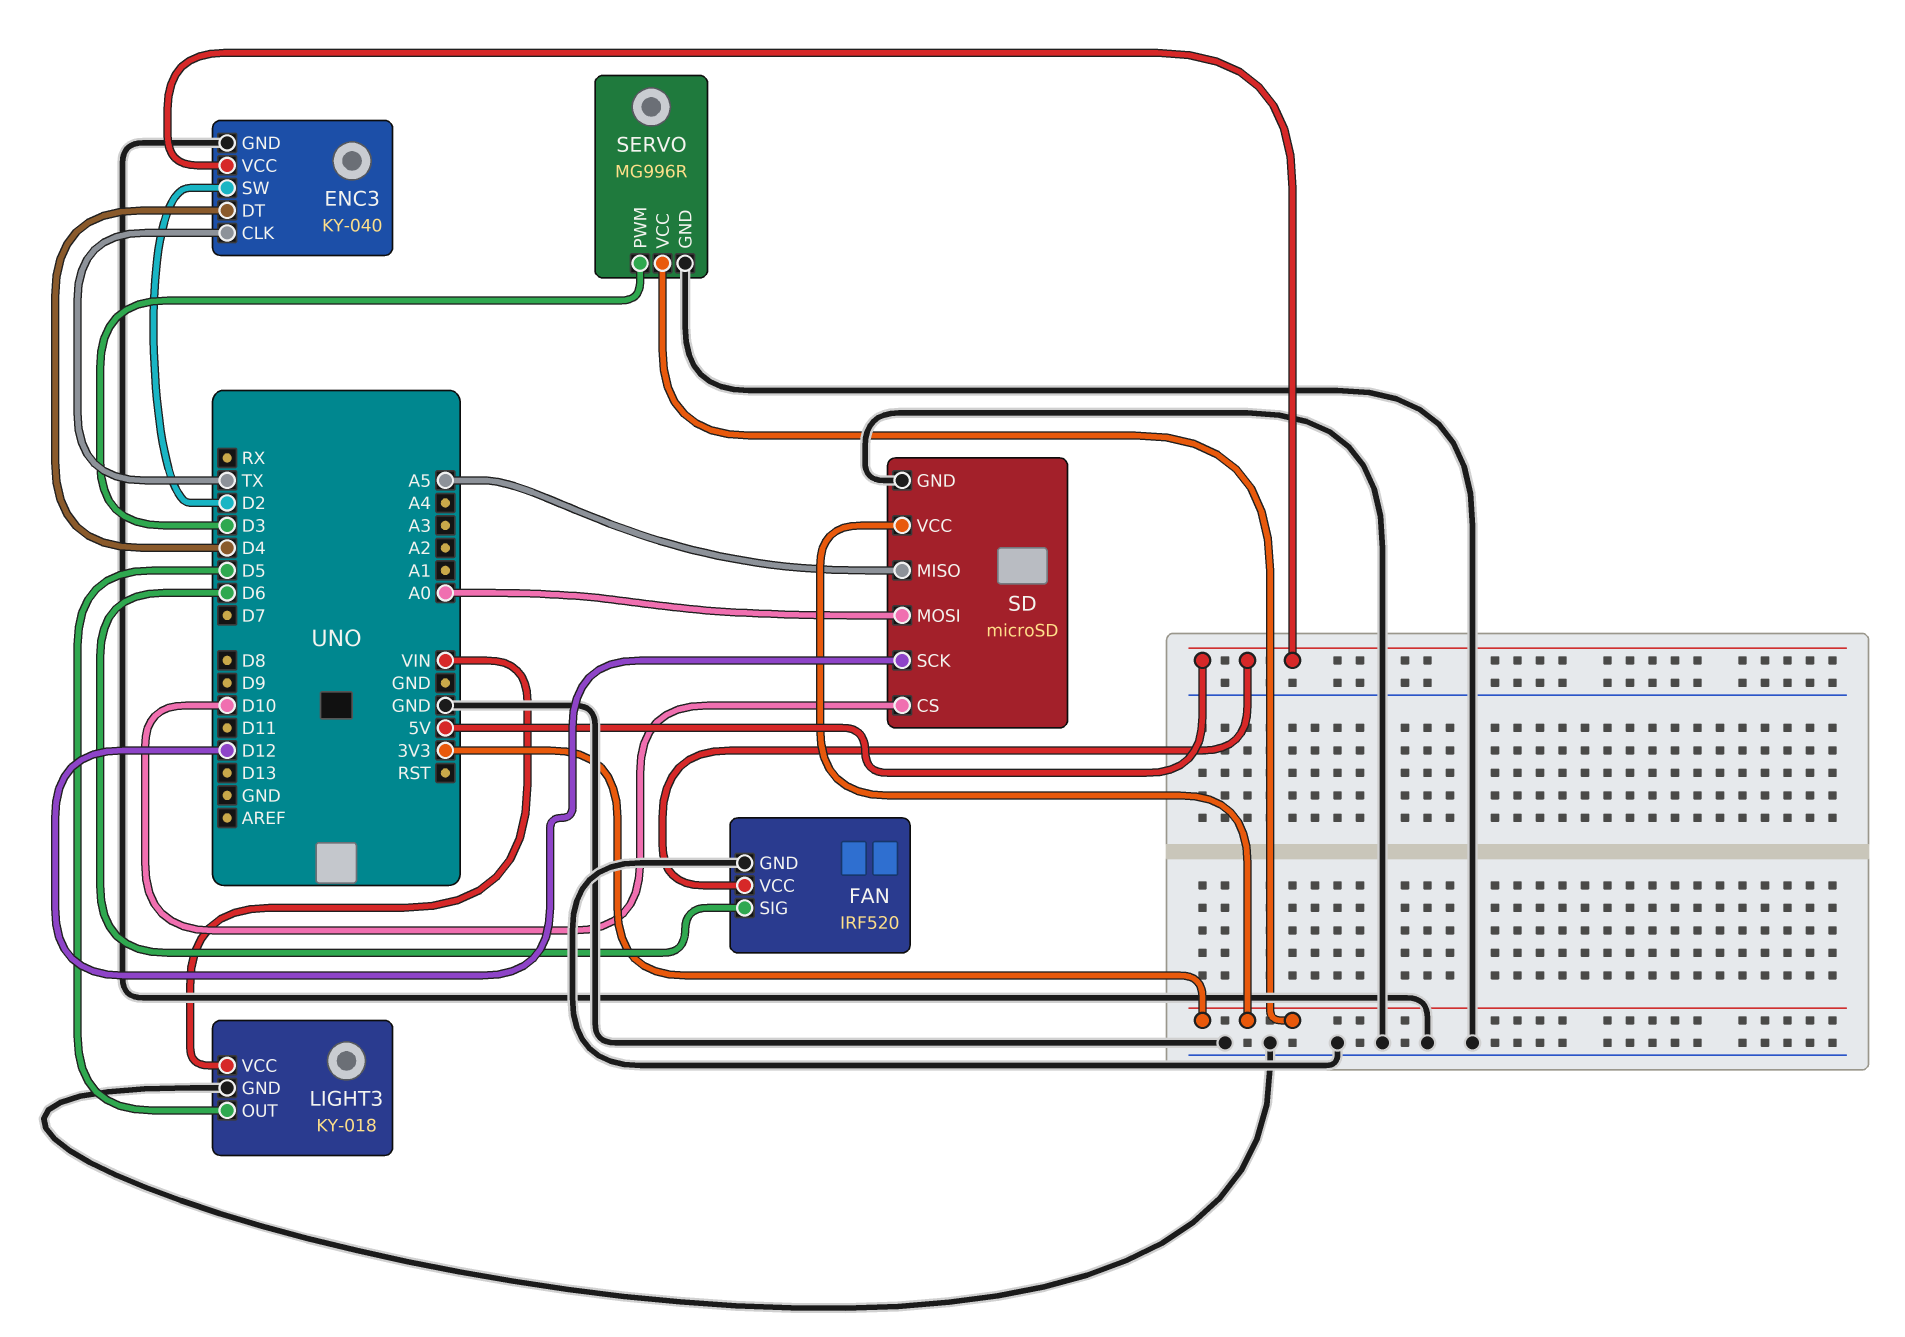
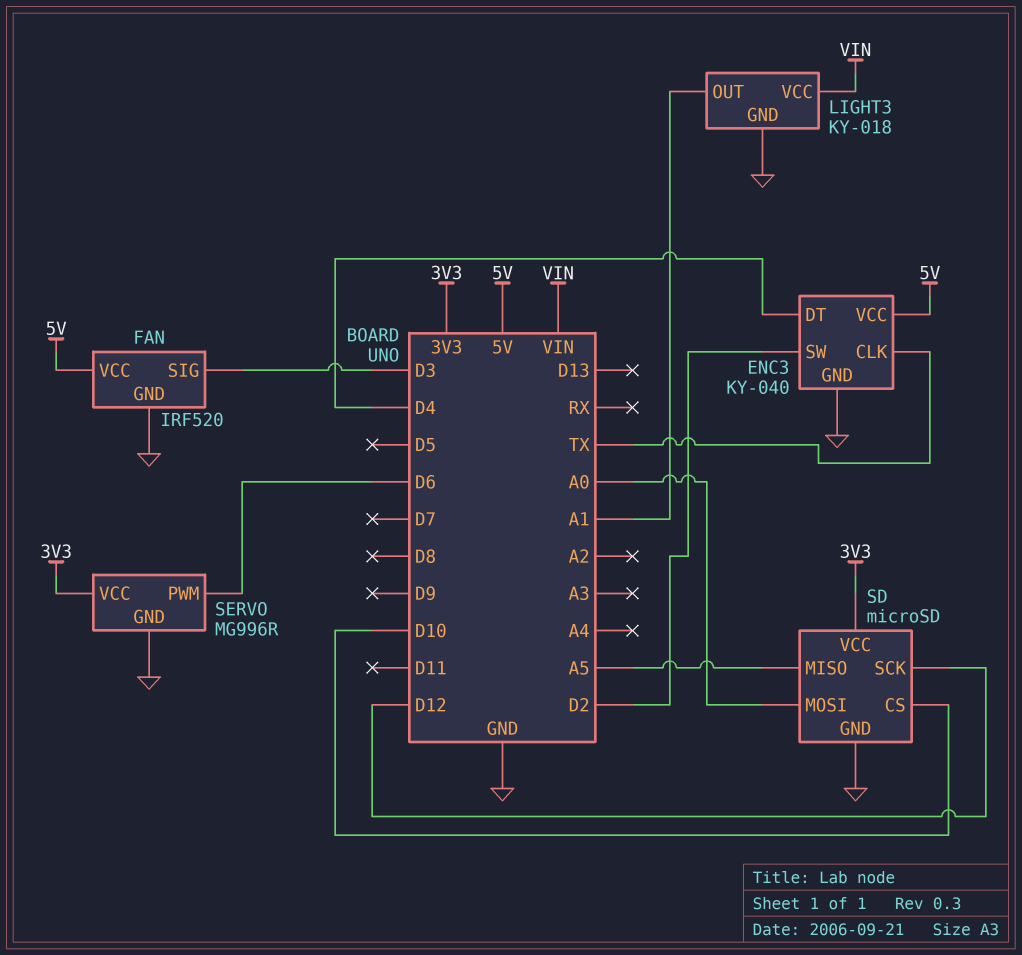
FAN pin SIG: D6 -> D3
LIGHT3 pin OUT: D5 -> A1
SERVO pin PWM: D3 -> D6

